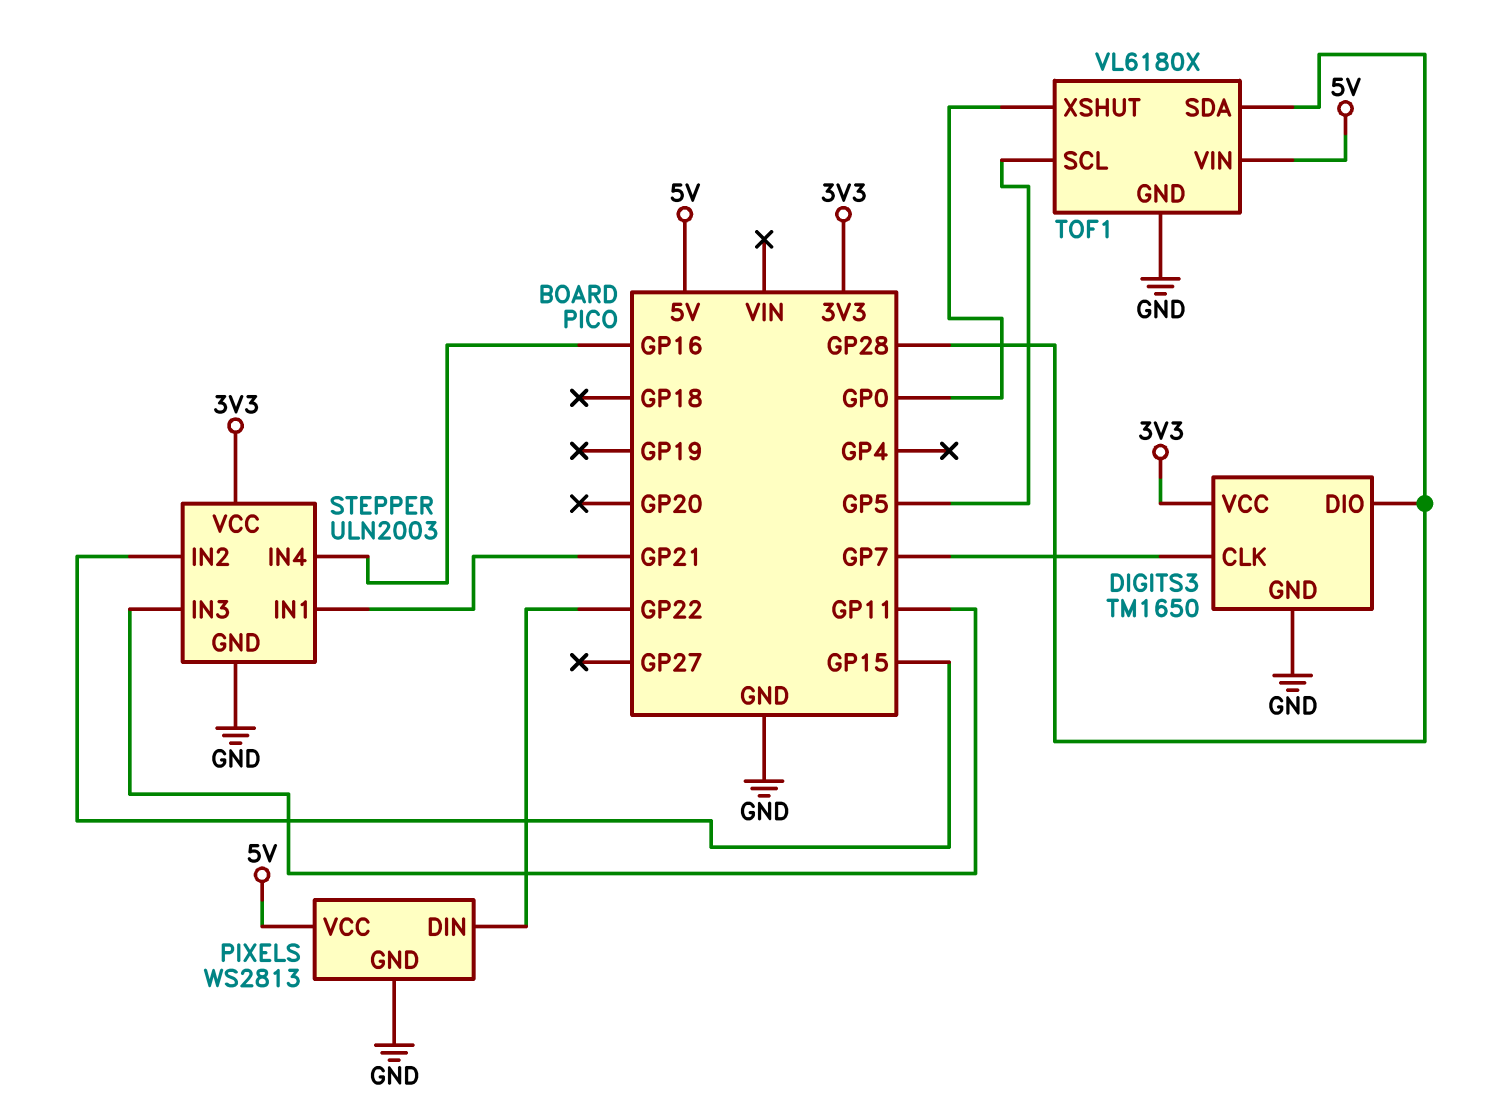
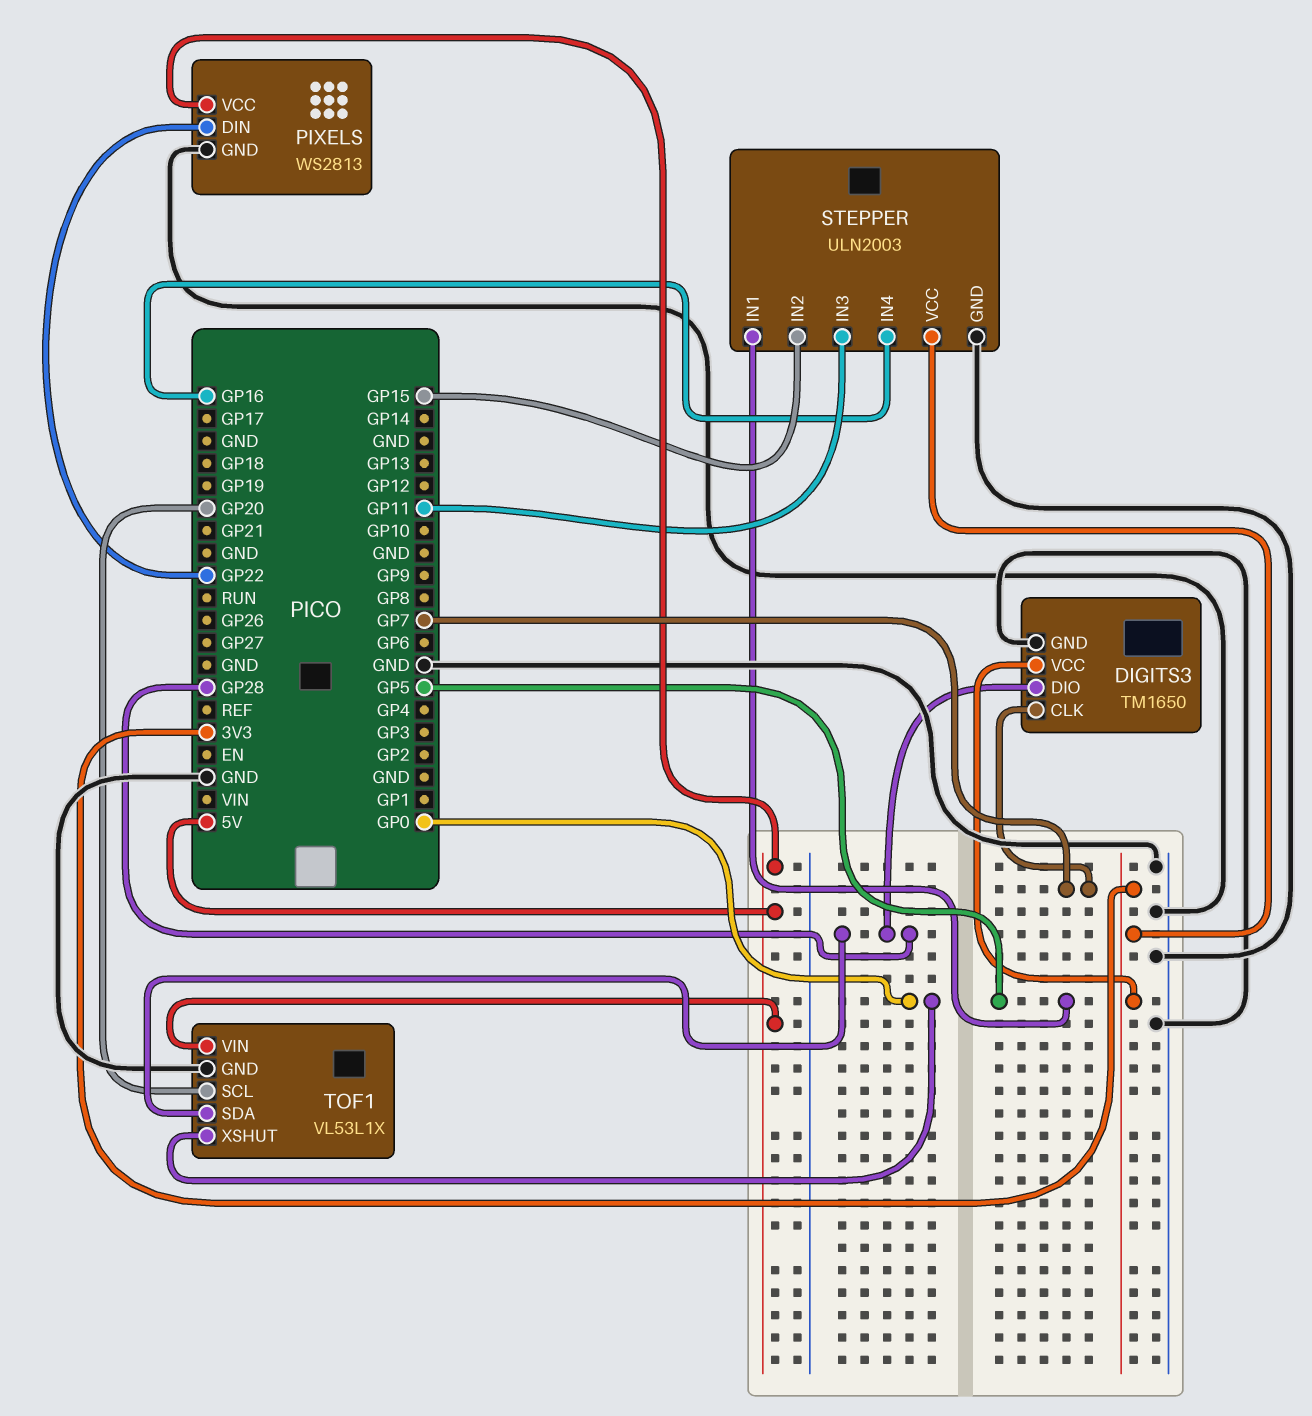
STEPPER pin IN1: GP21 -> GP5
TOF1: VL6180X -> VL53L1X
TOF1 pin SCL: GP5 -> GP20

